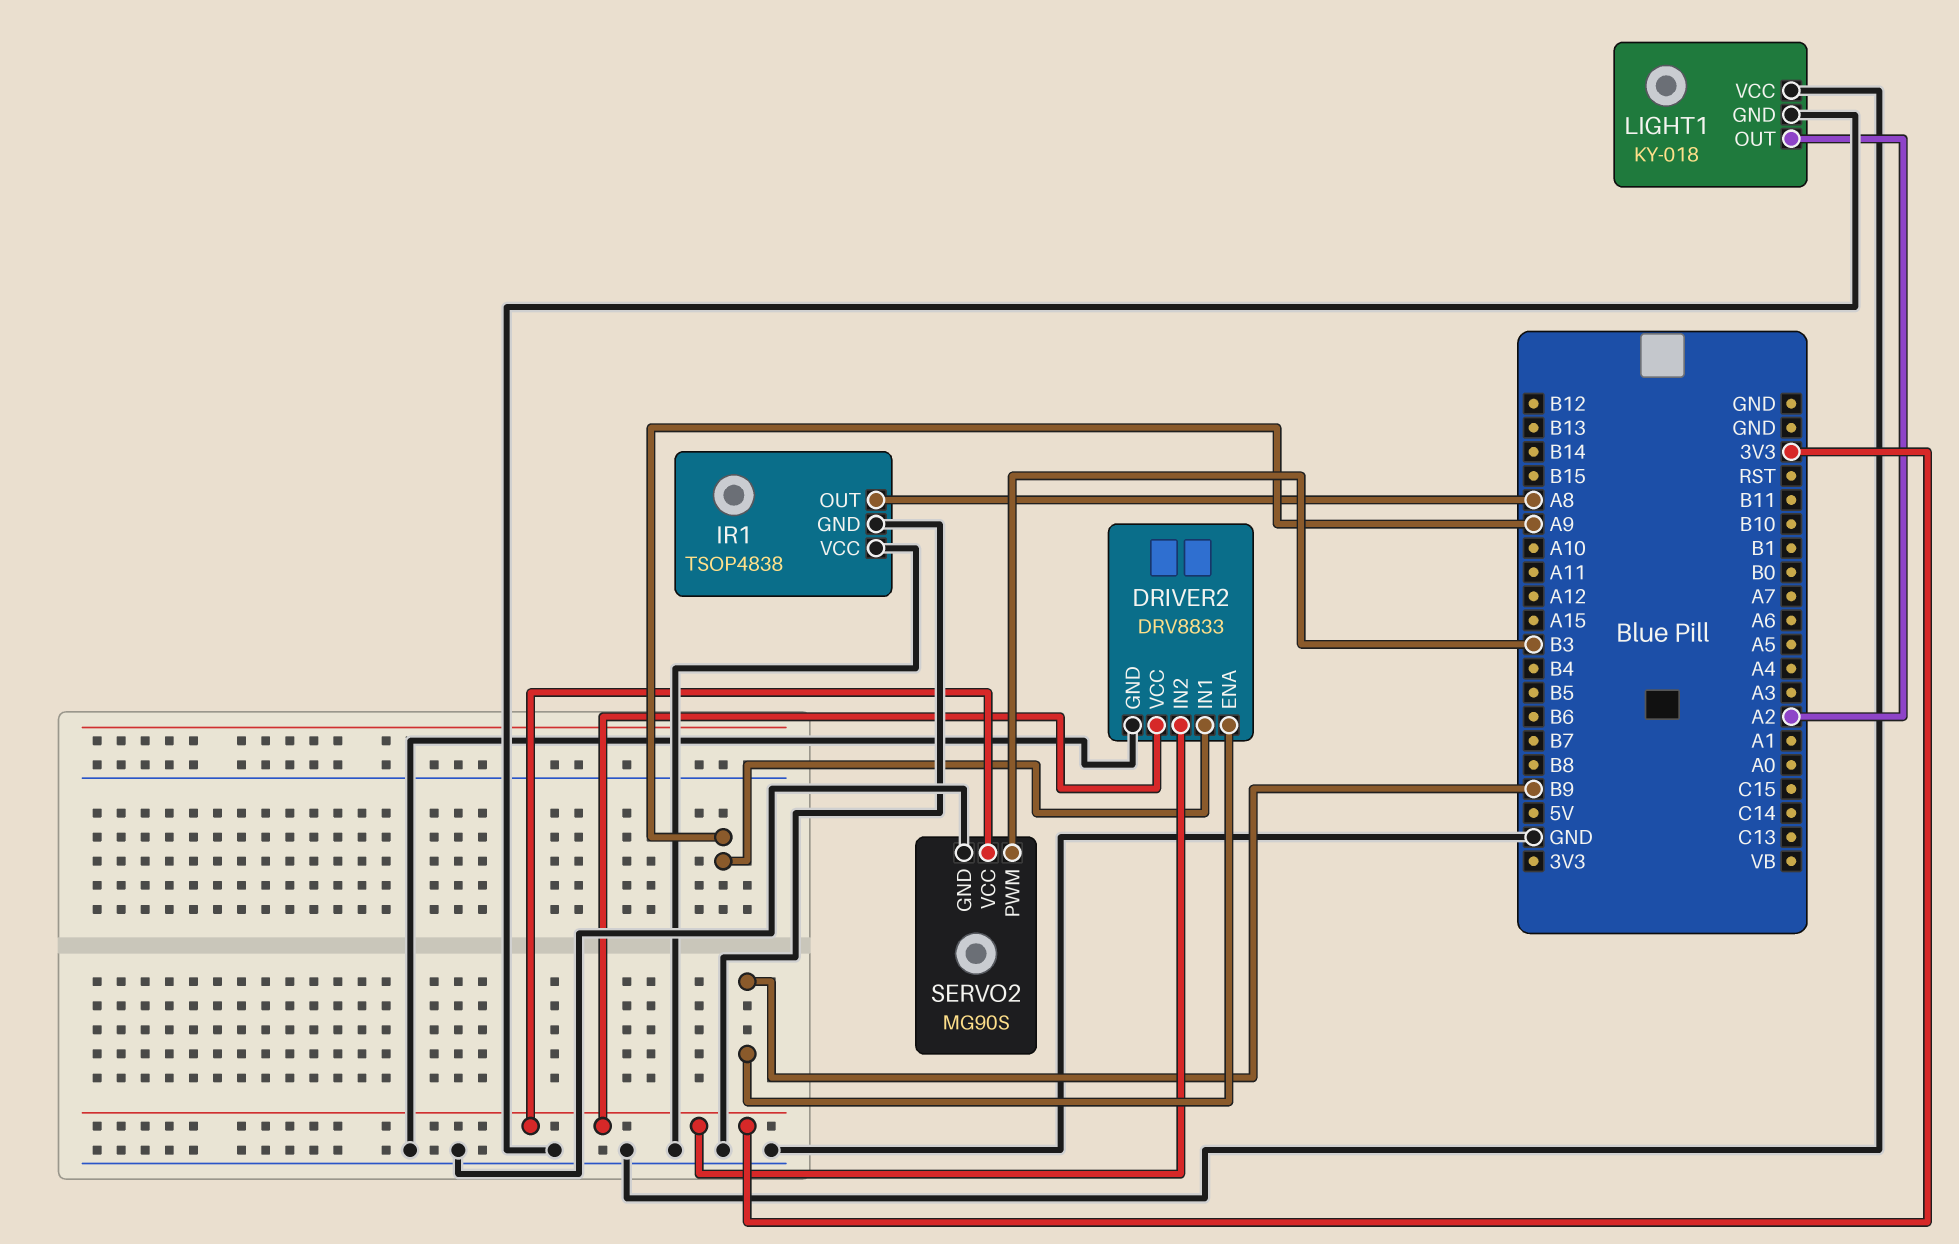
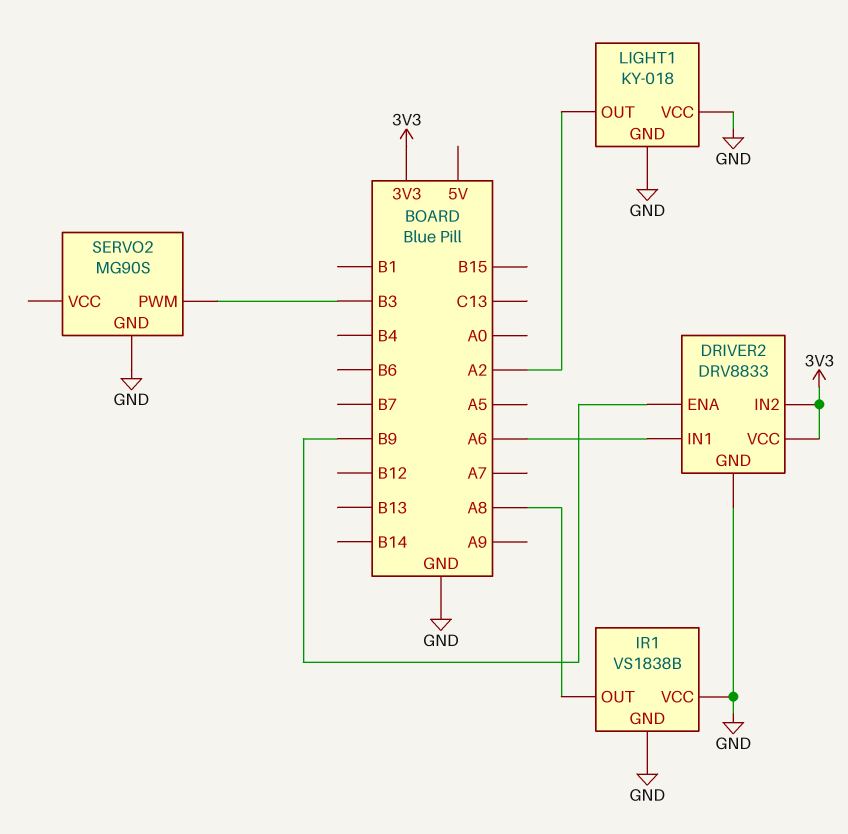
DRIVER2 pin IN1: A9 -> A6
IR1: TSOP4838 -> VS1838B
SERVO2 pin VCC: 3V3 -> none

